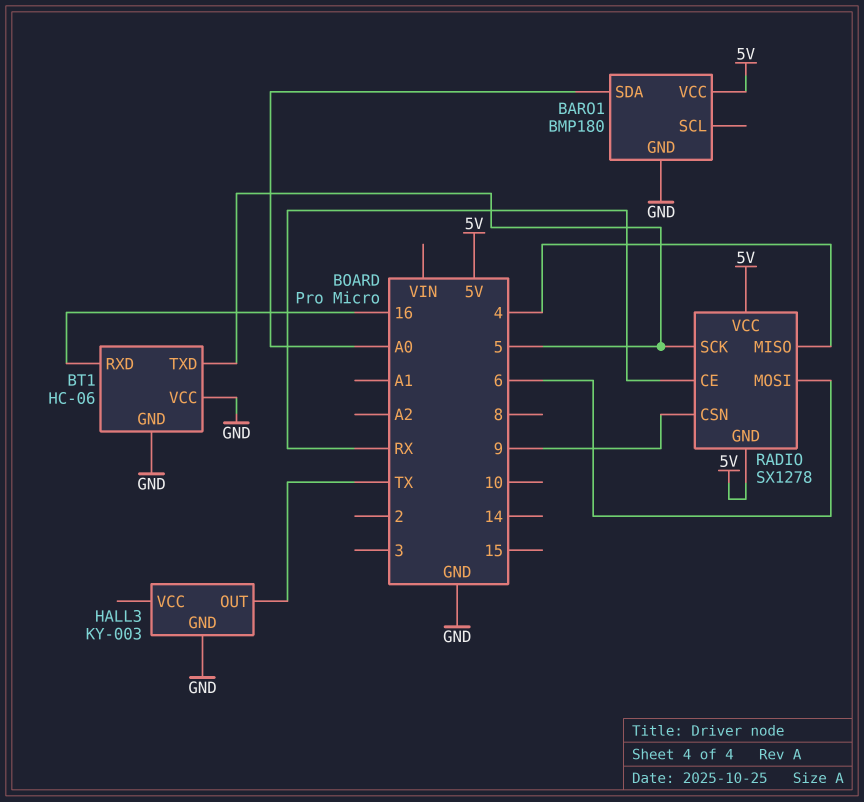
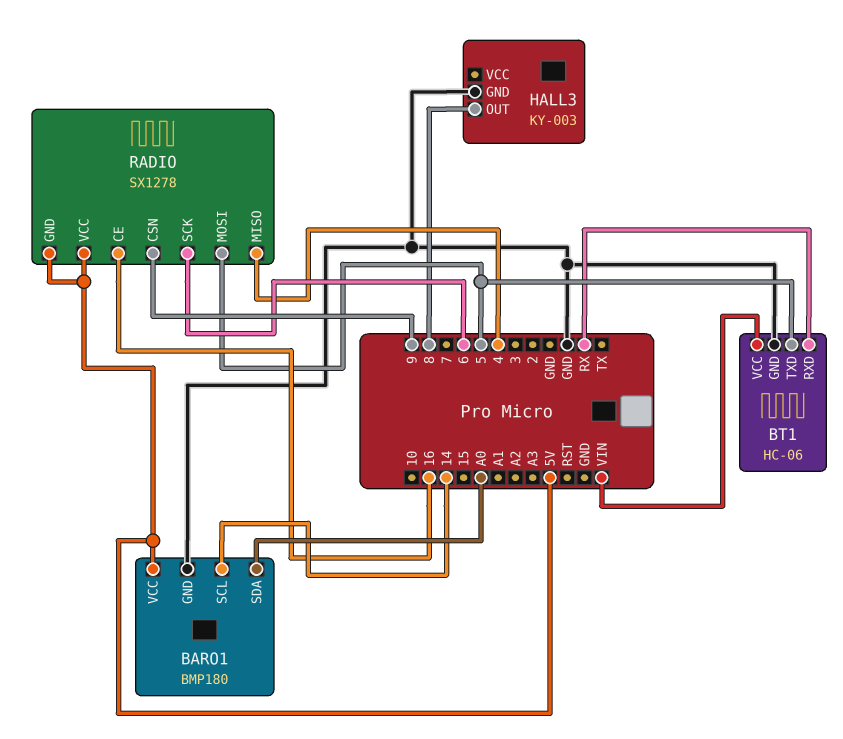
BARO1 pin SCL: none -> 14
BT1 pin RXD: 16 -> RX
BT1 pin VCC: GND -> VIN
HALL3 pin OUT: TX -> 8
RADIO pin CE: RX -> 16
RADIO pin MOSI: 6 -> 5
RADIO pin SCK: 5 -> 6

